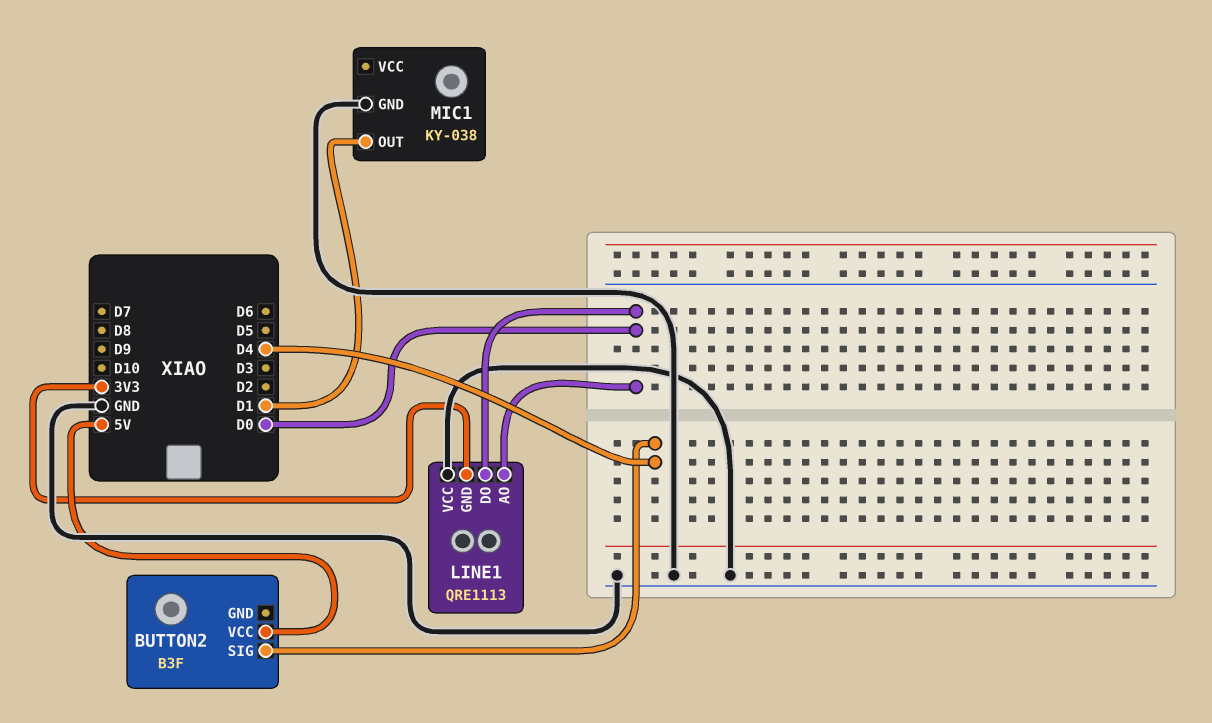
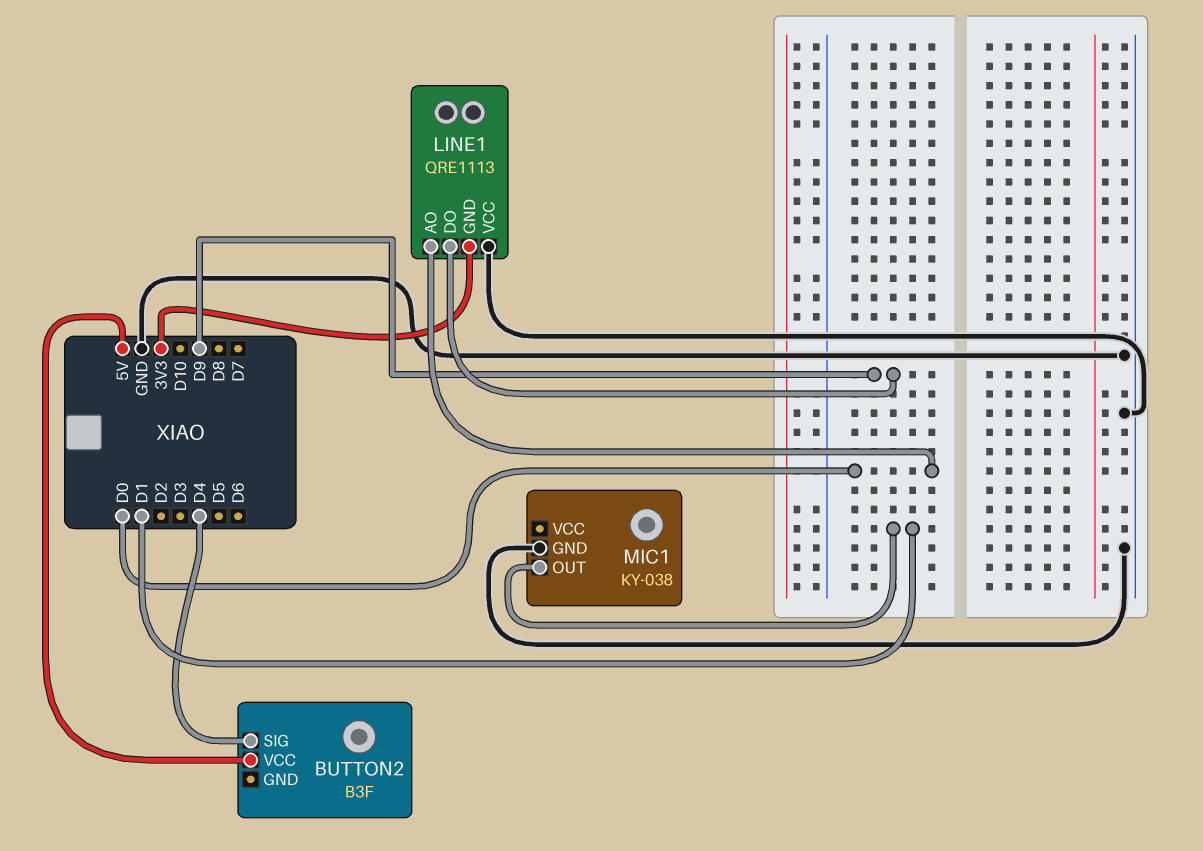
LINE1 pin DO: D0 -> D9

